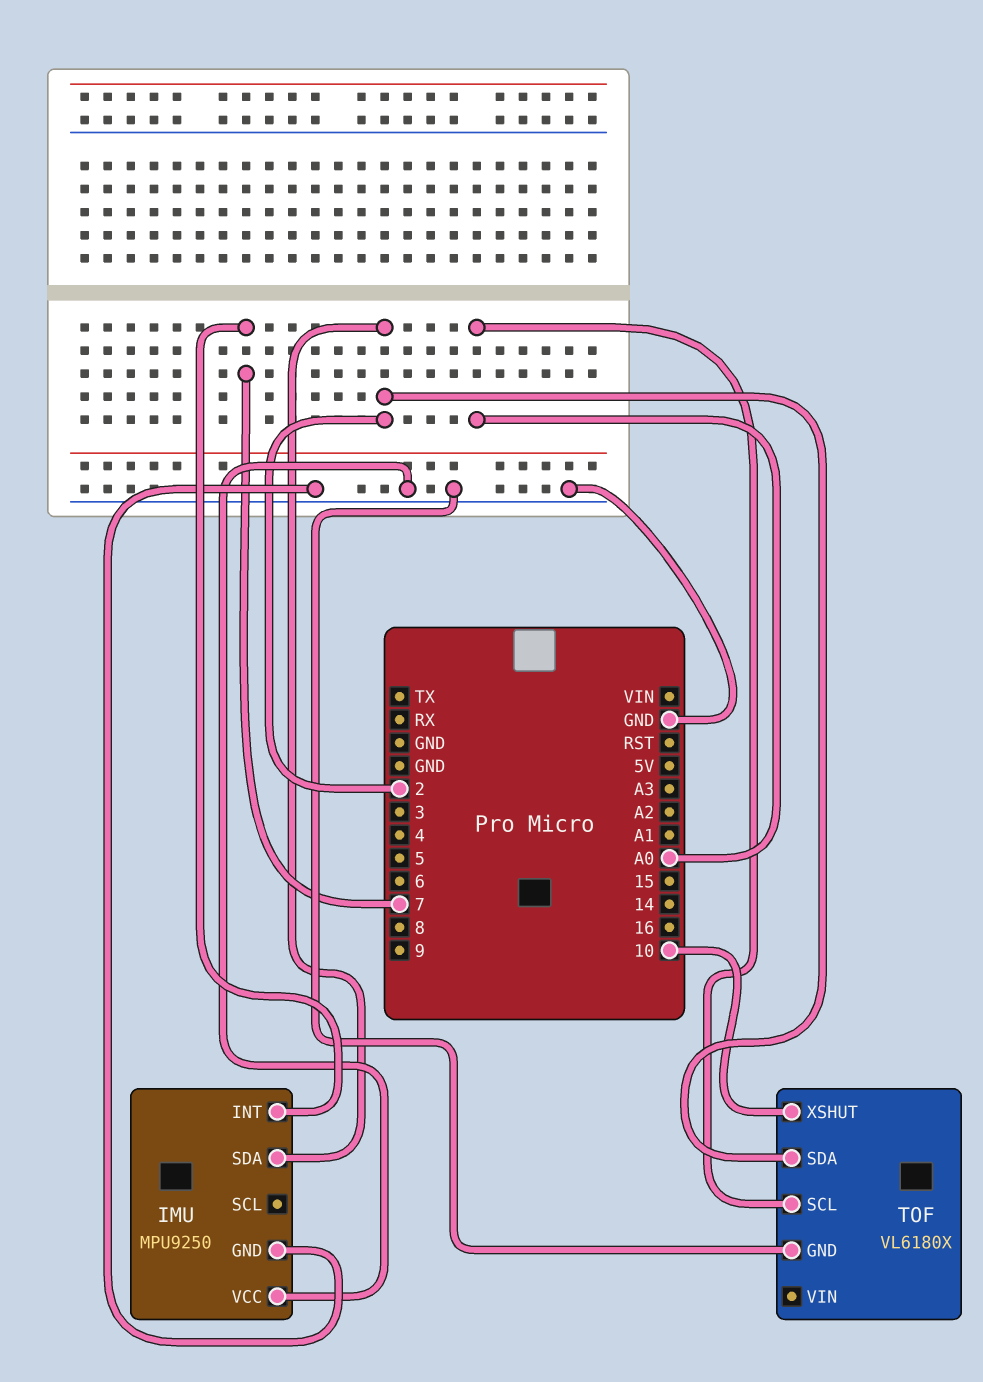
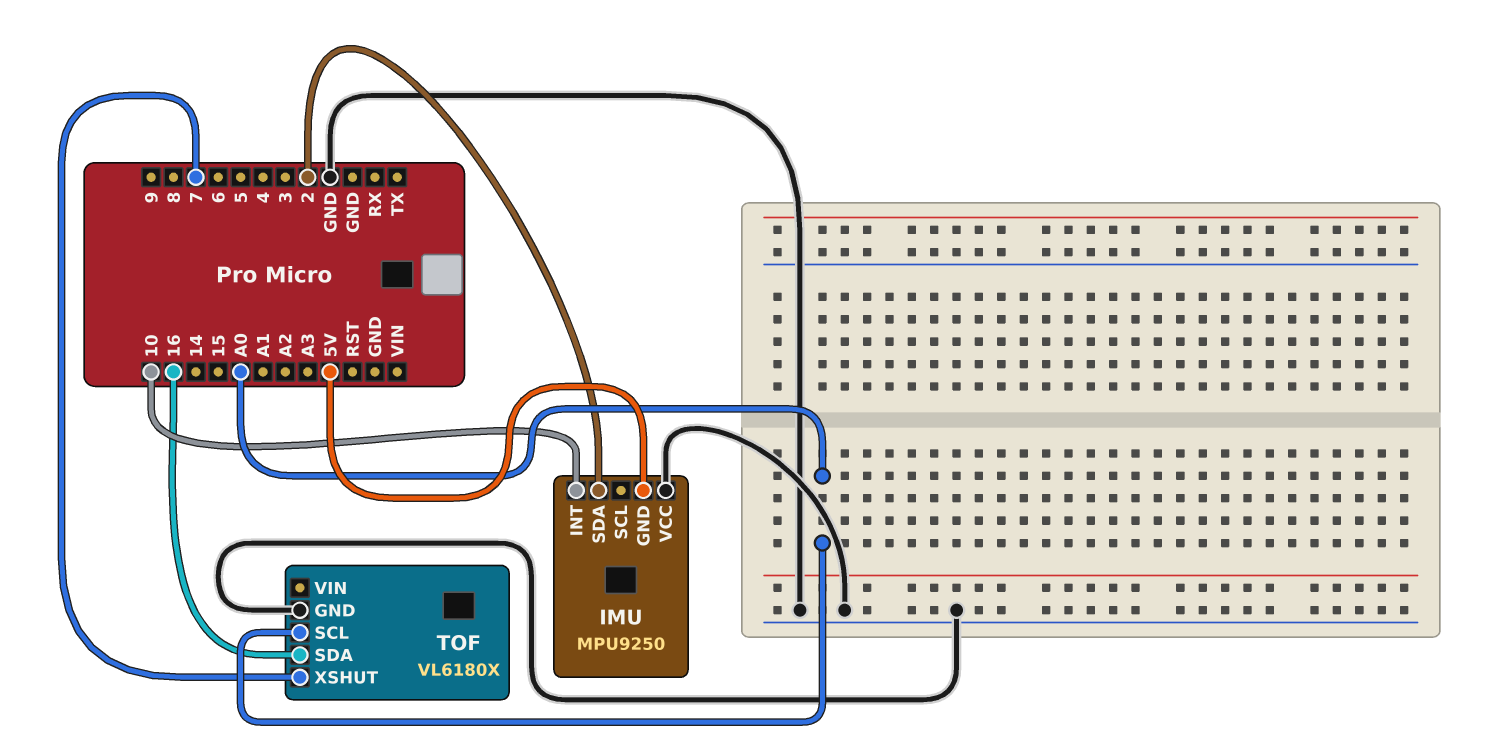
IMU pin GND: GND -> 5V
IMU pin INT: 7 -> 10
TOF pin SDA: 2 -> 16
TOF pin XSHUT: 10 -> 7

